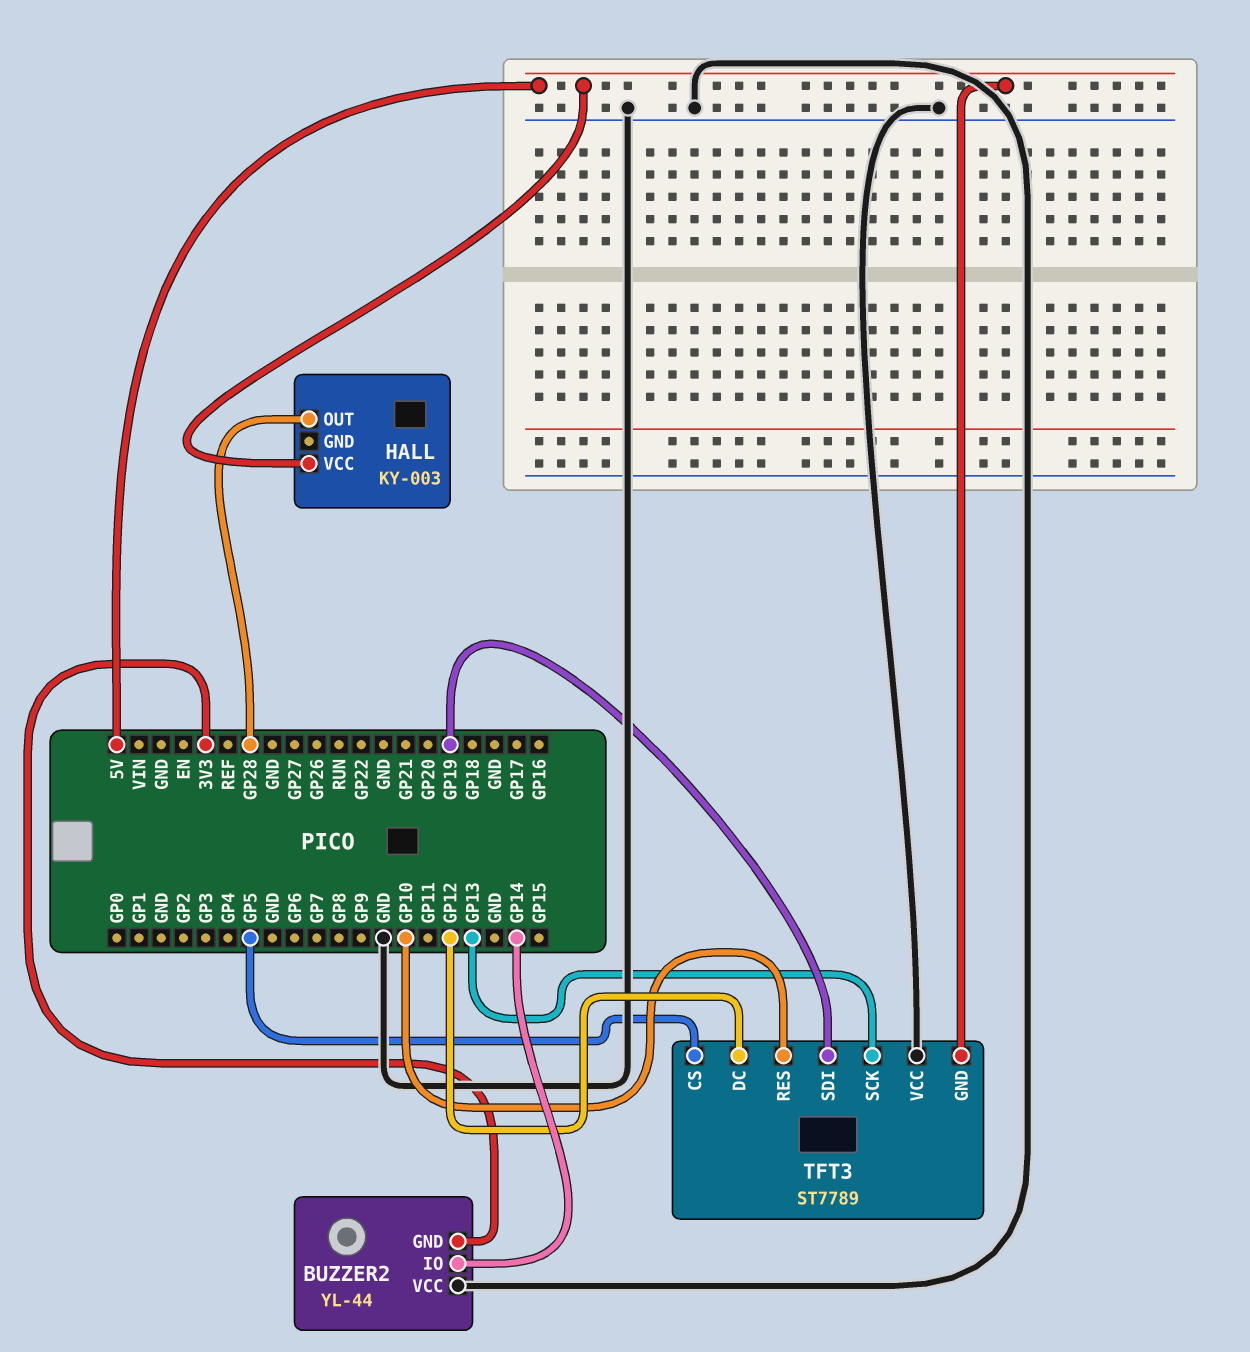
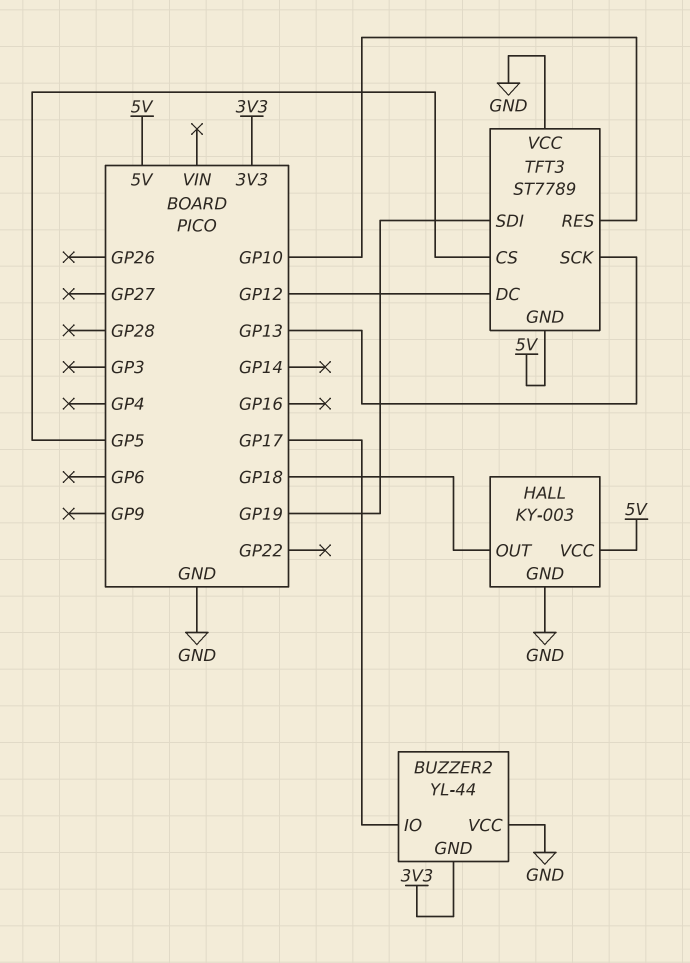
BUZZER2 pin IO: GP14 -> GP17
HALL pin GND: none -> GND
HALL pin OUT: GP28 -> GP18

